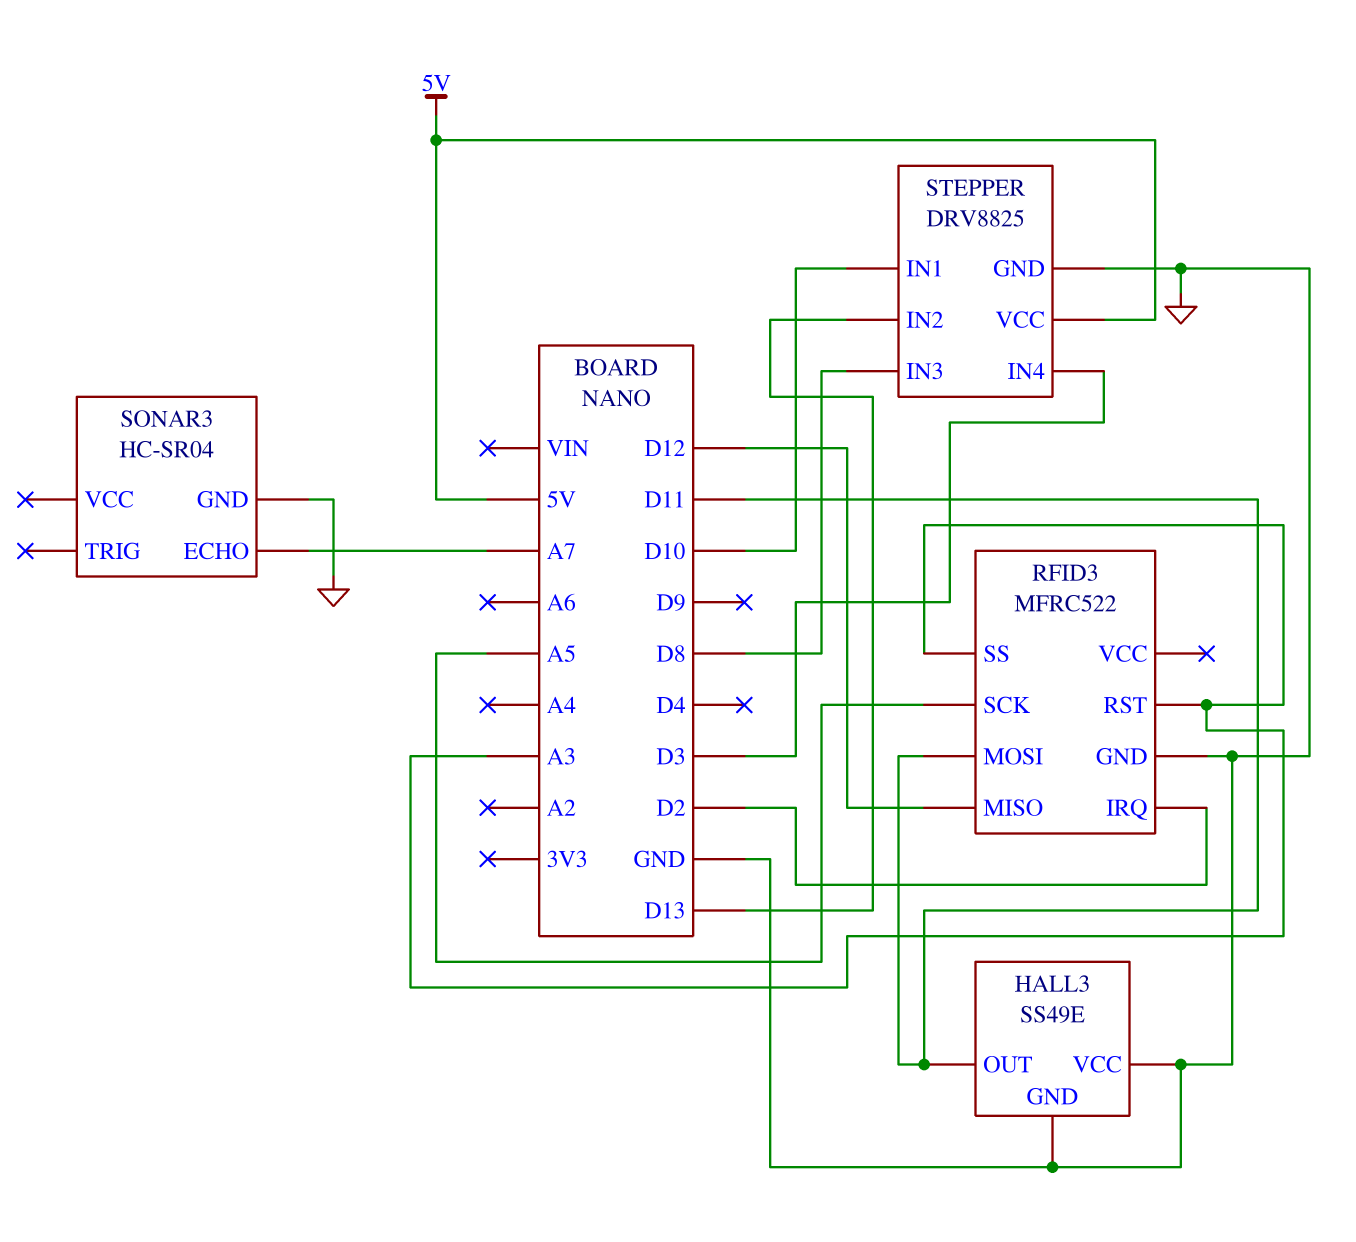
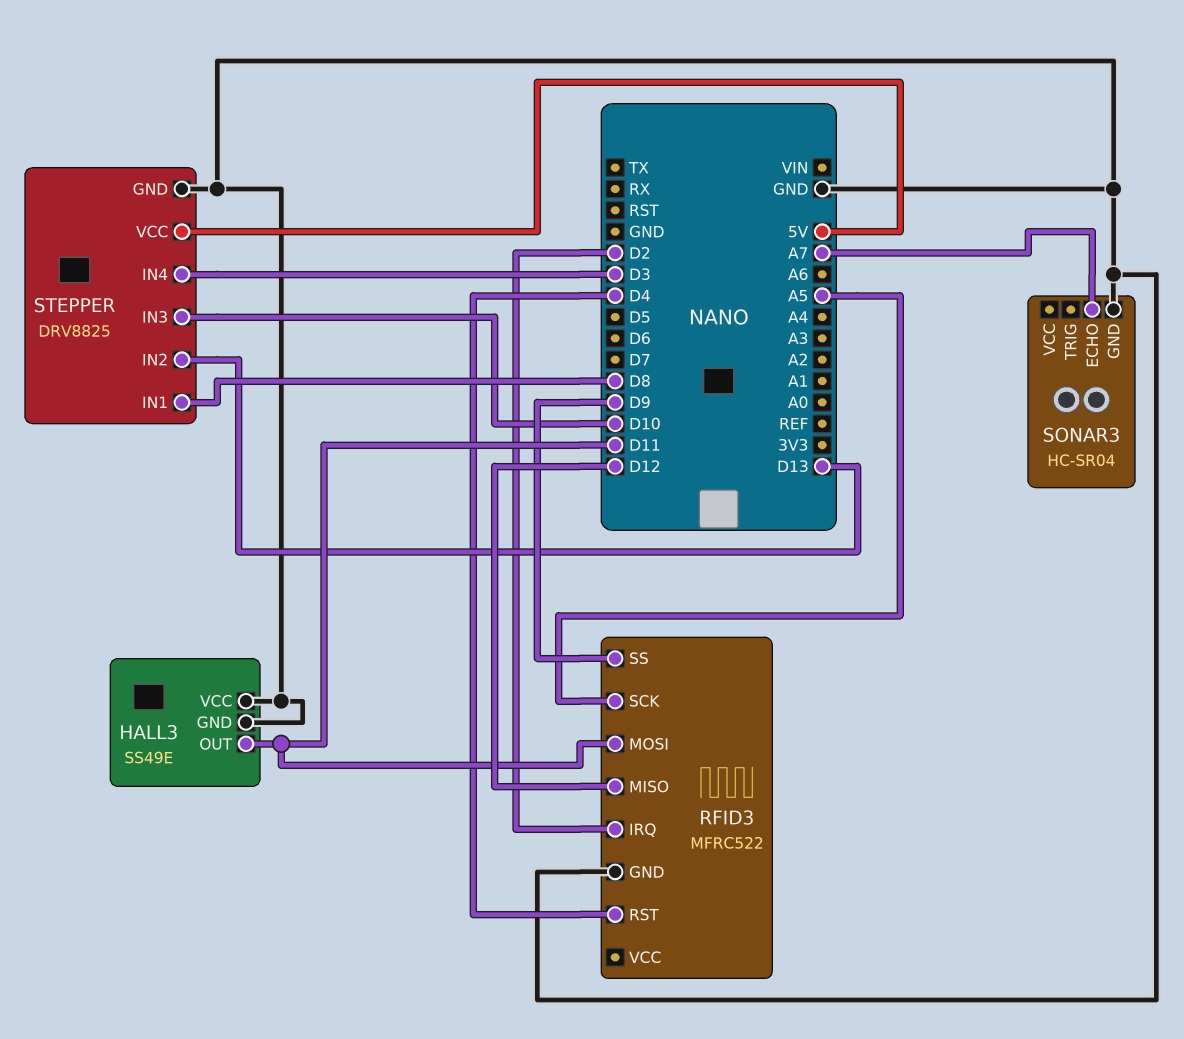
RFID3 pin RST: A3 -> D4
RFID3 pin SS: A3 -> D9
STEPPER pin IN1: D10 -> D8
STEPPER pin IN3: D8 -> D10

